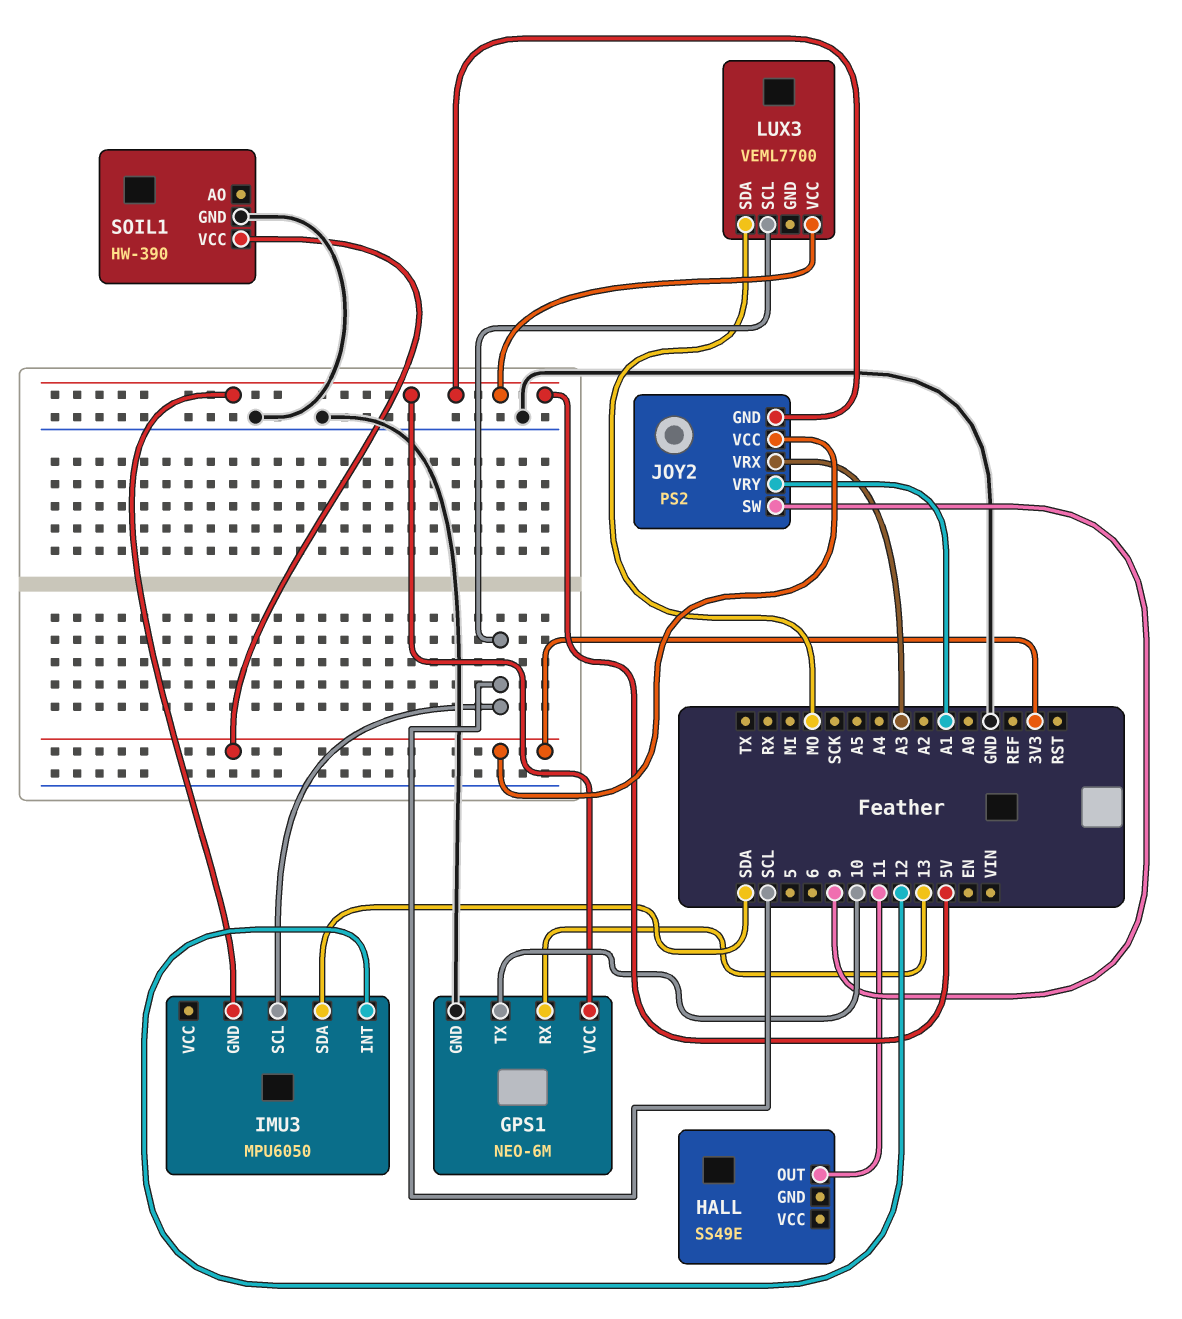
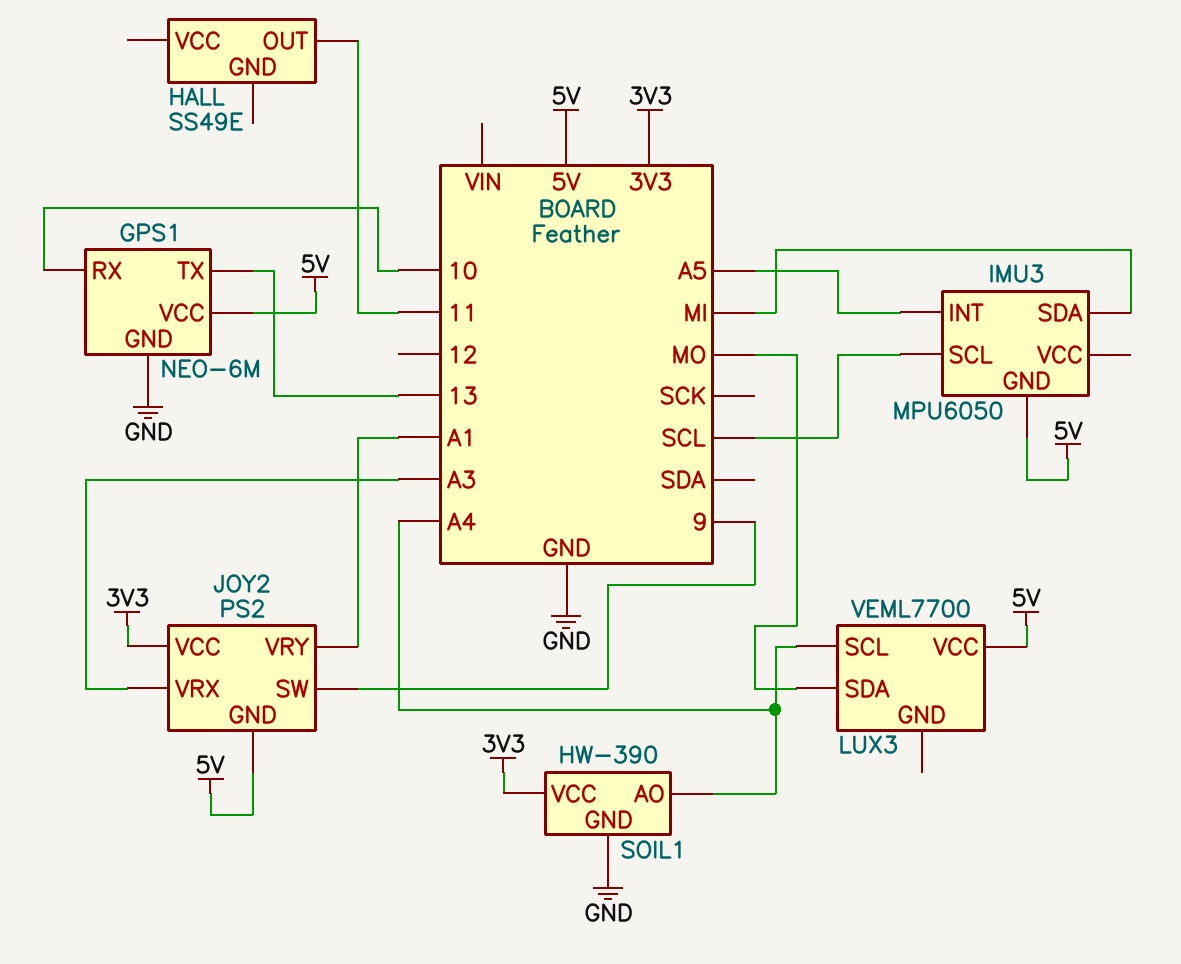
GPS1 pin RX: 13 -> 10
GPS1 pin TX: 10 -> 13
IMU3 pin INT: 12 -> A5
IMU3 pin SDA: SDA -> MI
LUX3 pin SCL: SCL -> A4
SOIL1 pin AO: none -> A4

